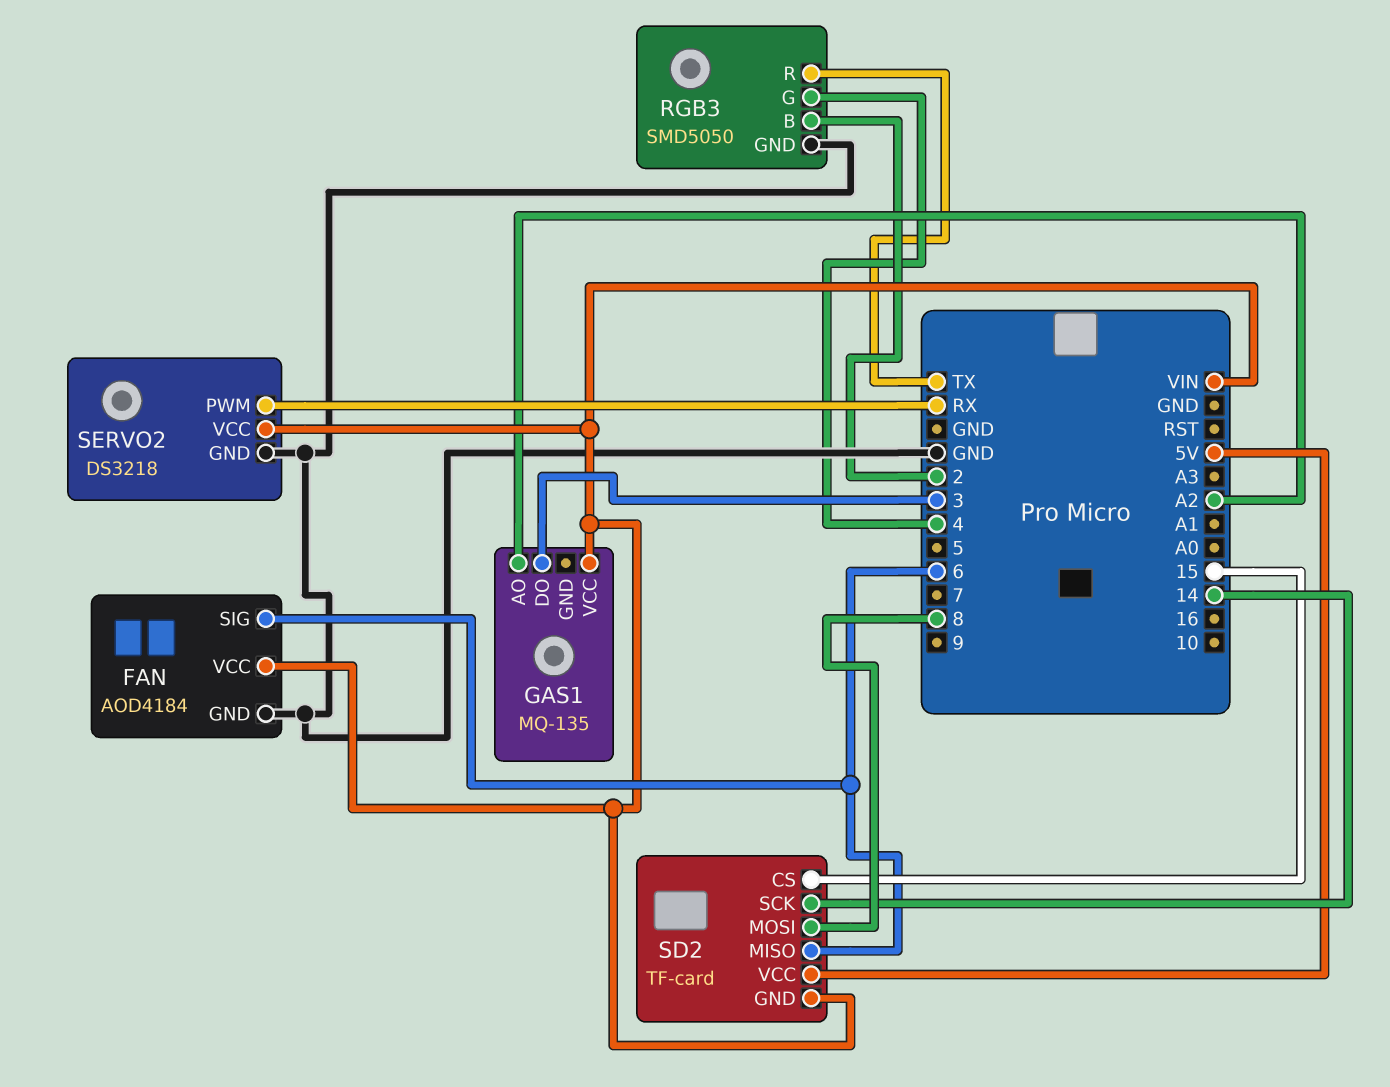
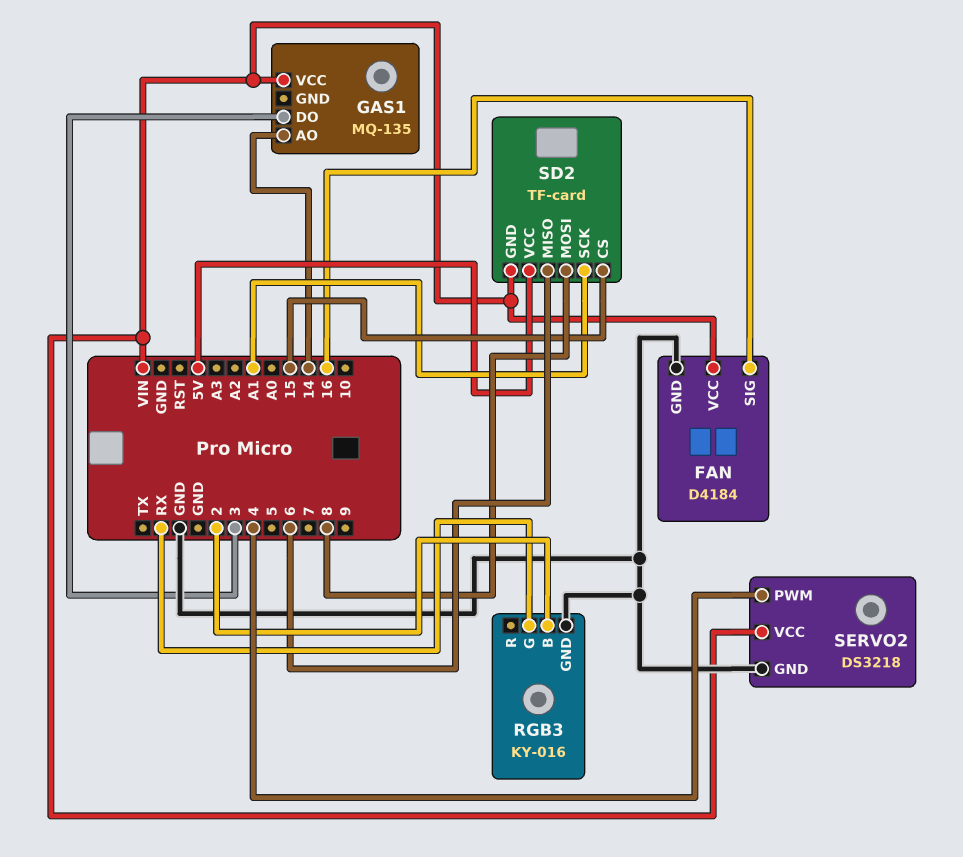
FAN: AOD4184 -> D4184
FAN pin SIG: 6 -> 16
GAS1 pin AO: A2 -> 14
RGB3: SMD5050 -> KY-016
RGB3 pin G: 4 -> RX
RGB3 pin R: TX -> none
SD2 pin SCK: 14 -> A1
SERVO2 pin PWM: RX -> 4

